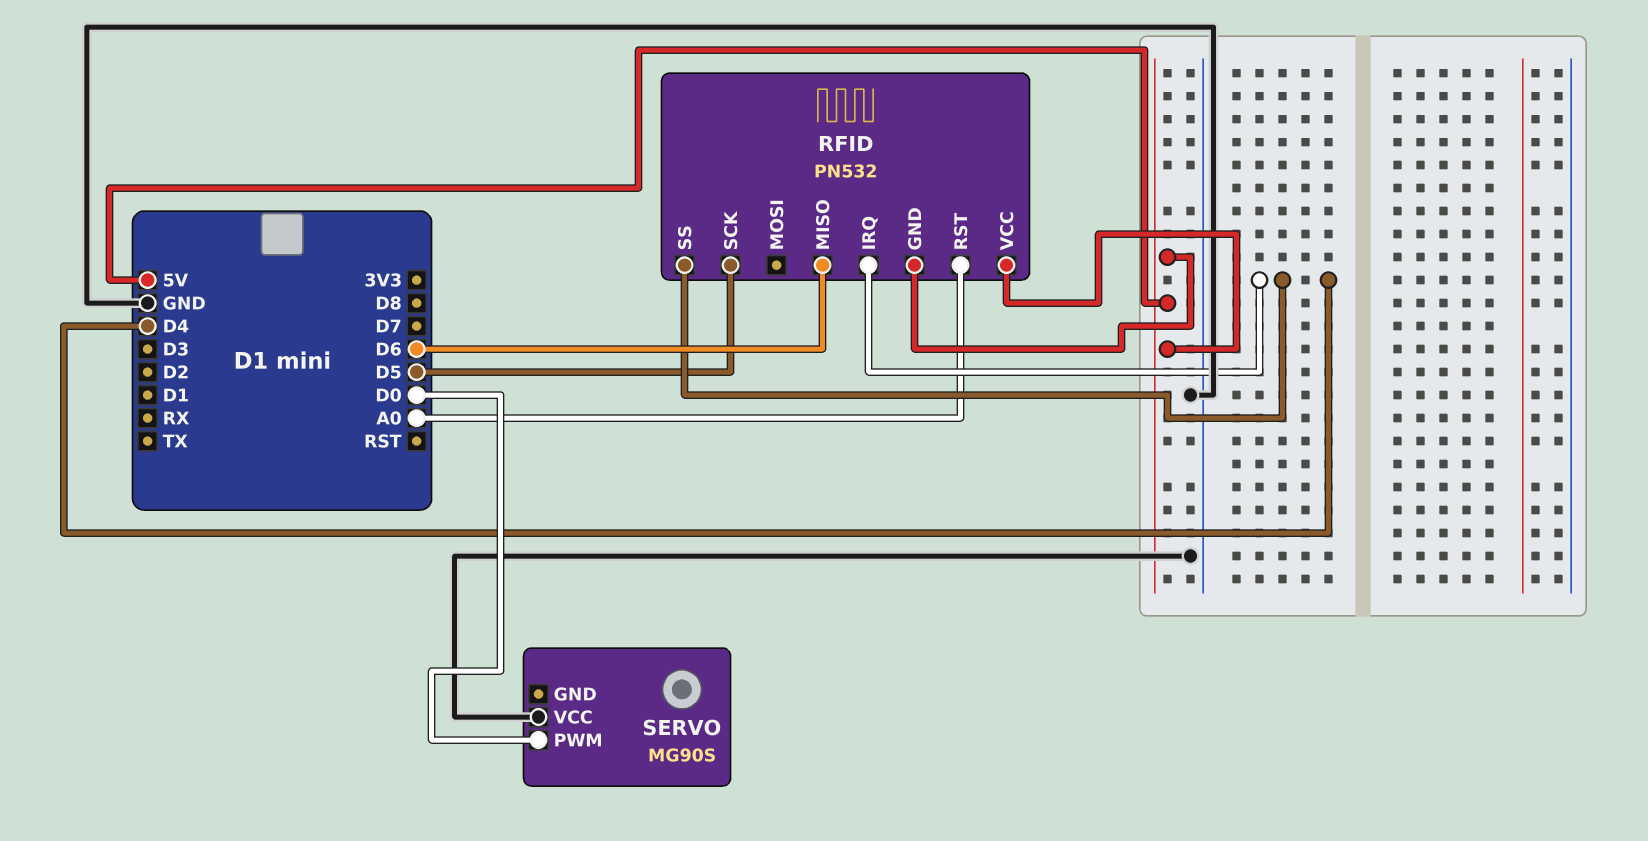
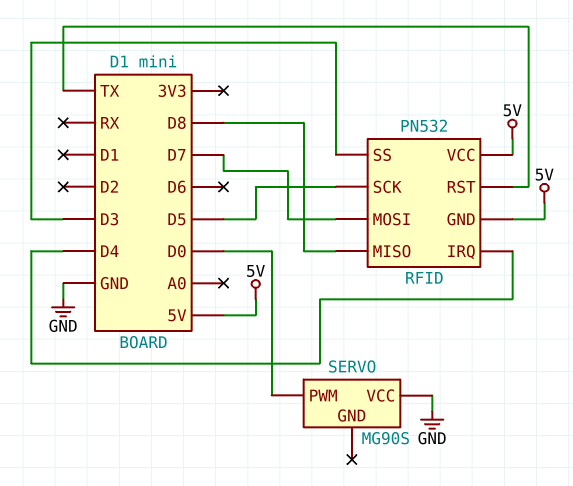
RFID pin MISO: D6 -> D8
RFID pin MOSI: none -> D7
RFID pin RST: A0 -> TX
RFID pin SS: D4 -> D3

